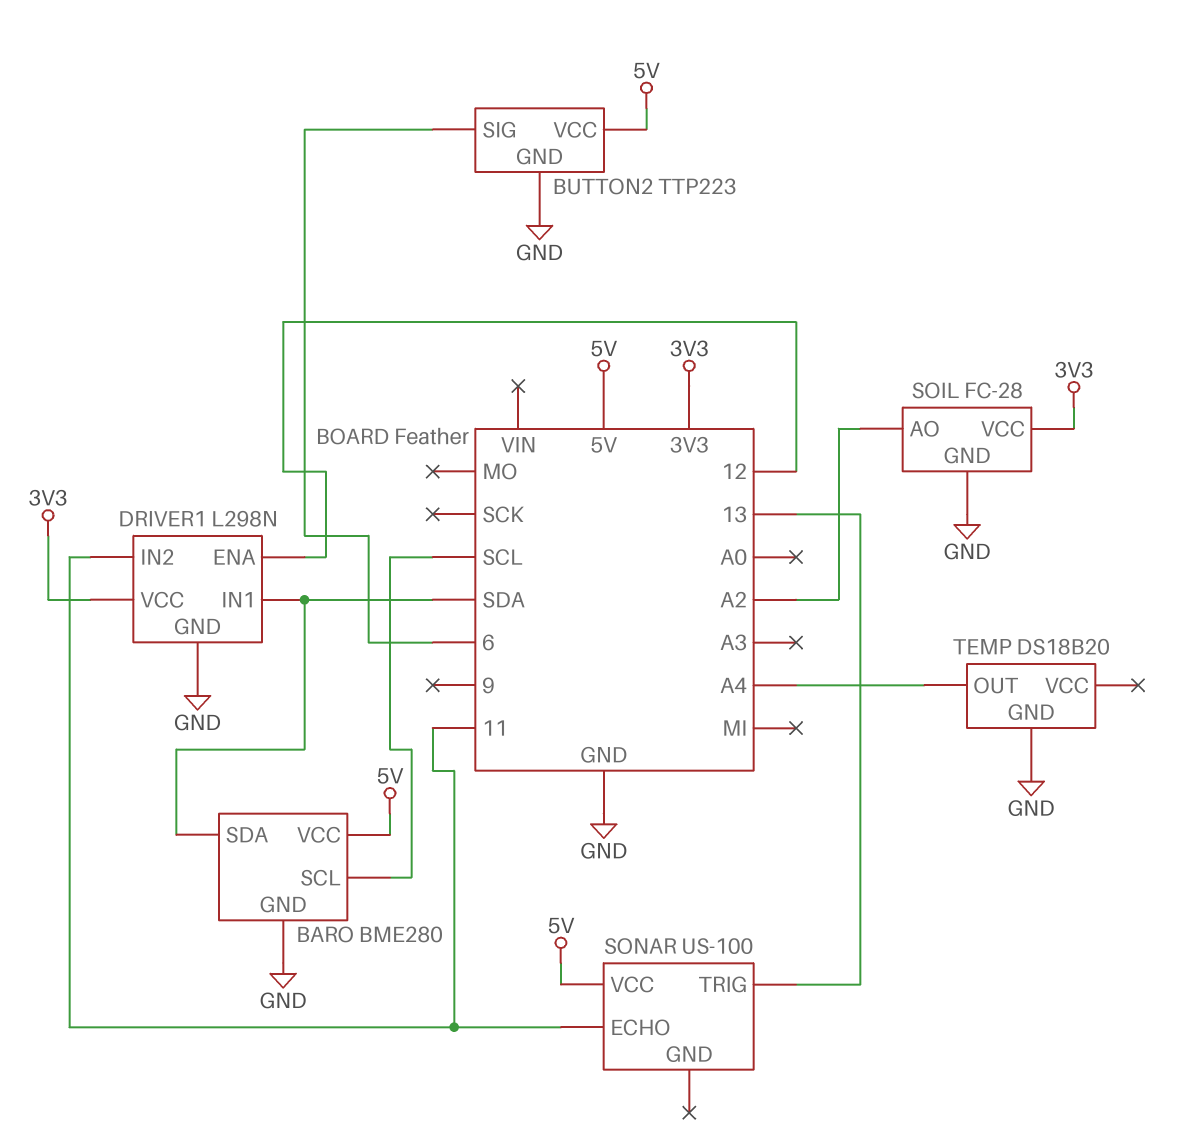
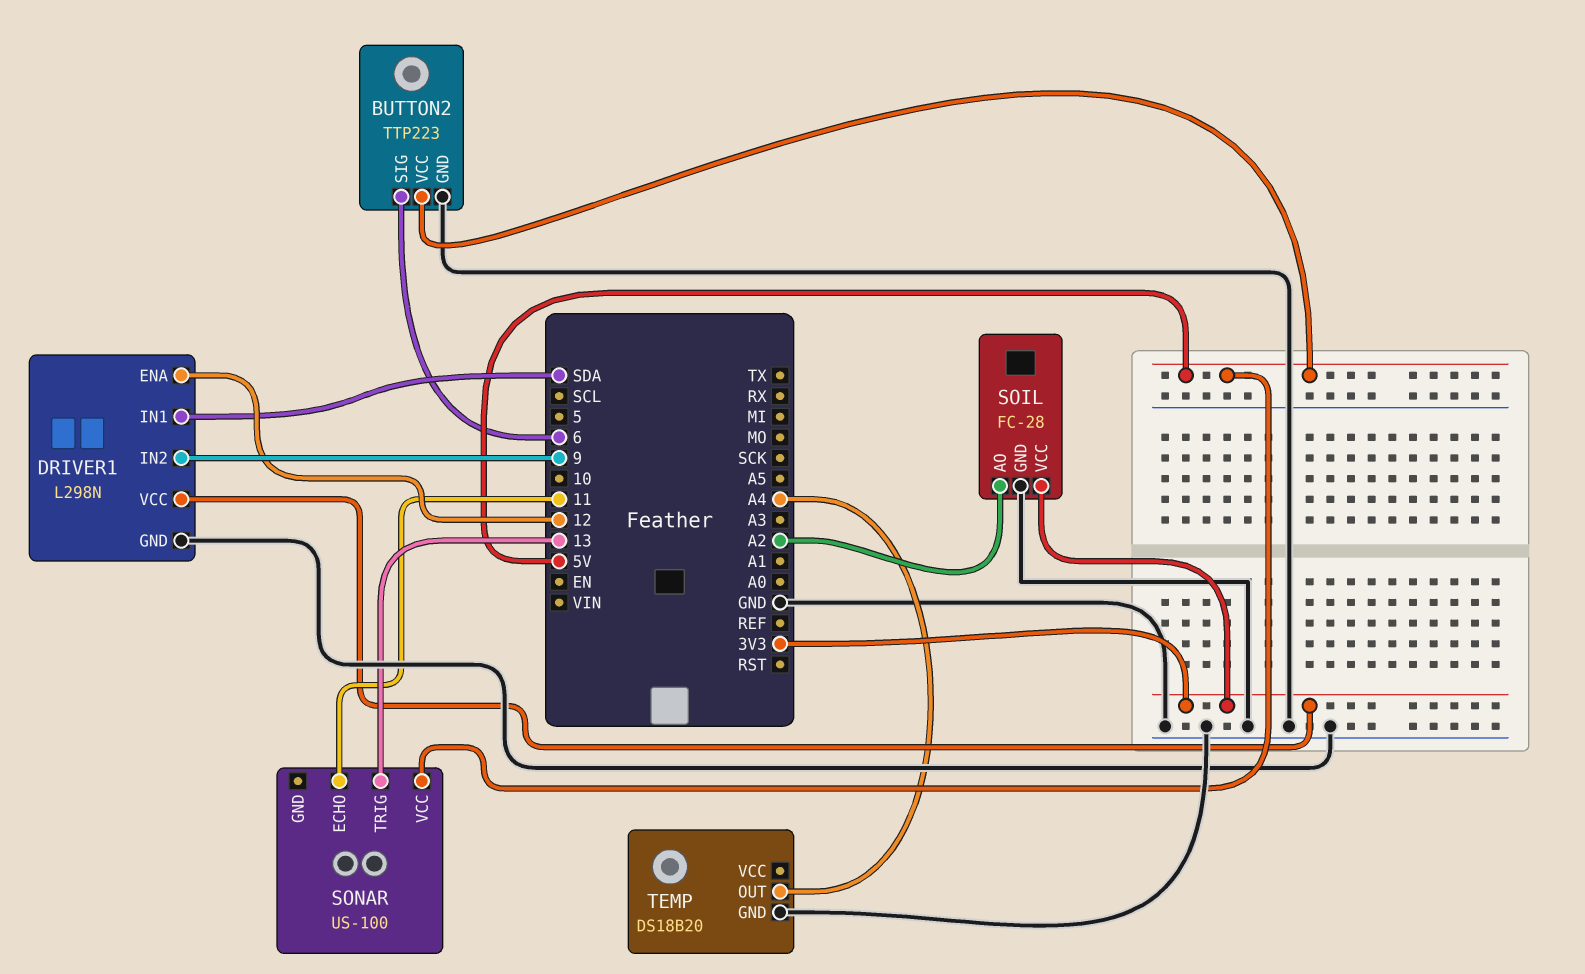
BARO: BME280 -> none
BARO pin GND: GND -> none
BARO pin SCL: SCL -> none
BARO pin SDA: SDA -> none
BARO pin VCC: 5V -> none
DRIVER1 pin IN2: 11 -> 9

